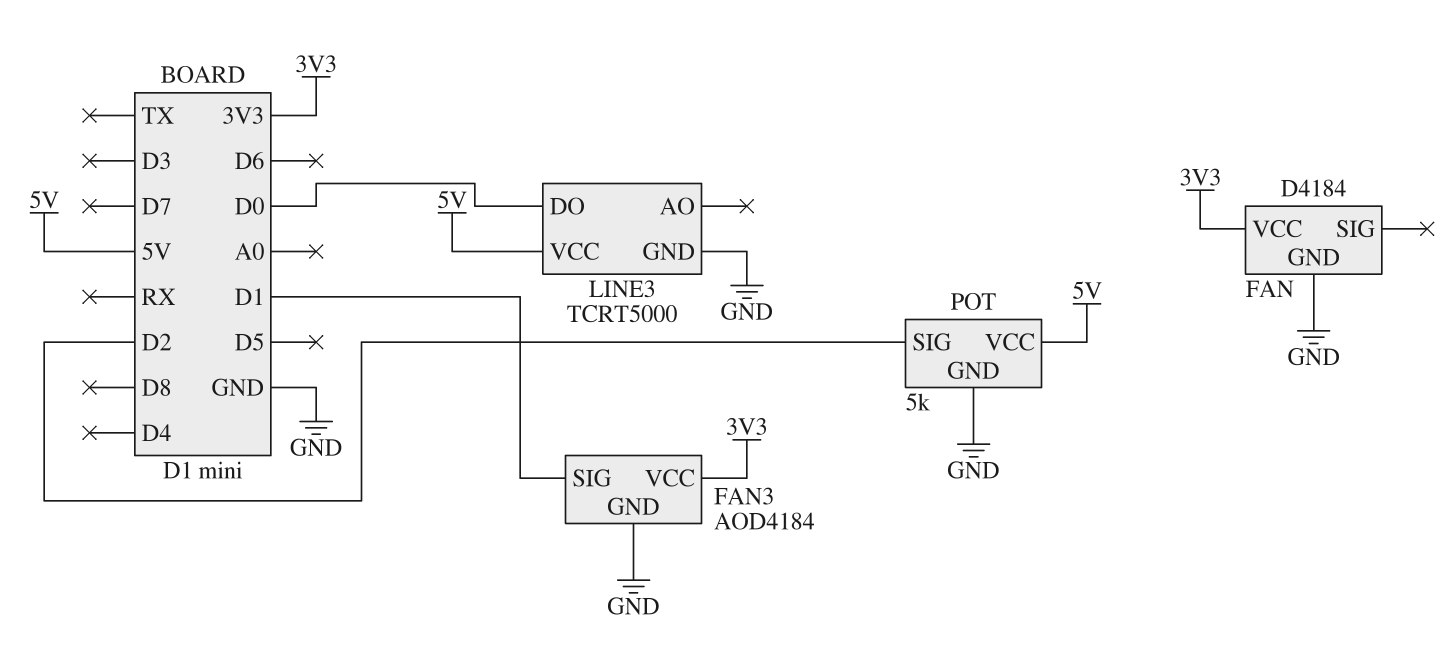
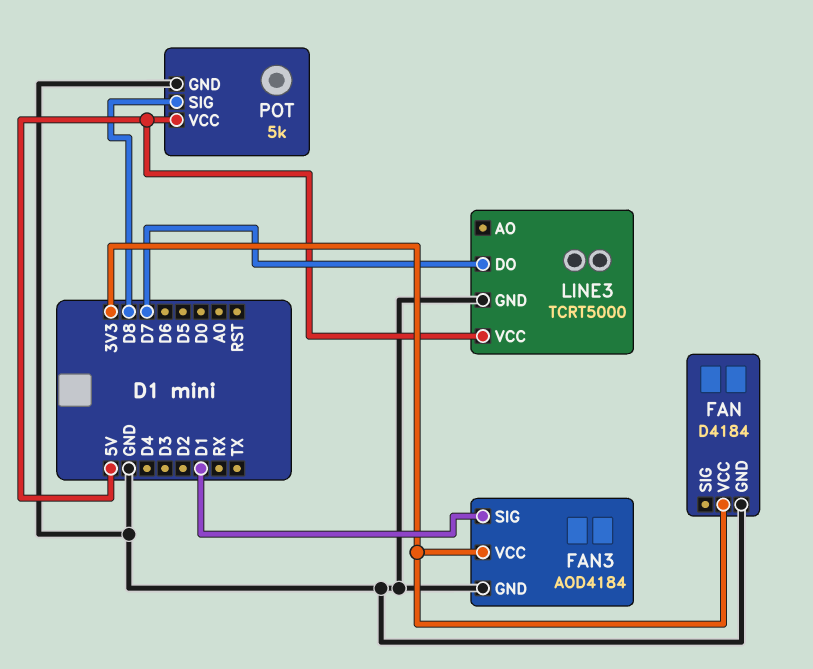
LINE3 pin DO: D0 -> D7
POT pin SIG: D2 -> D8

